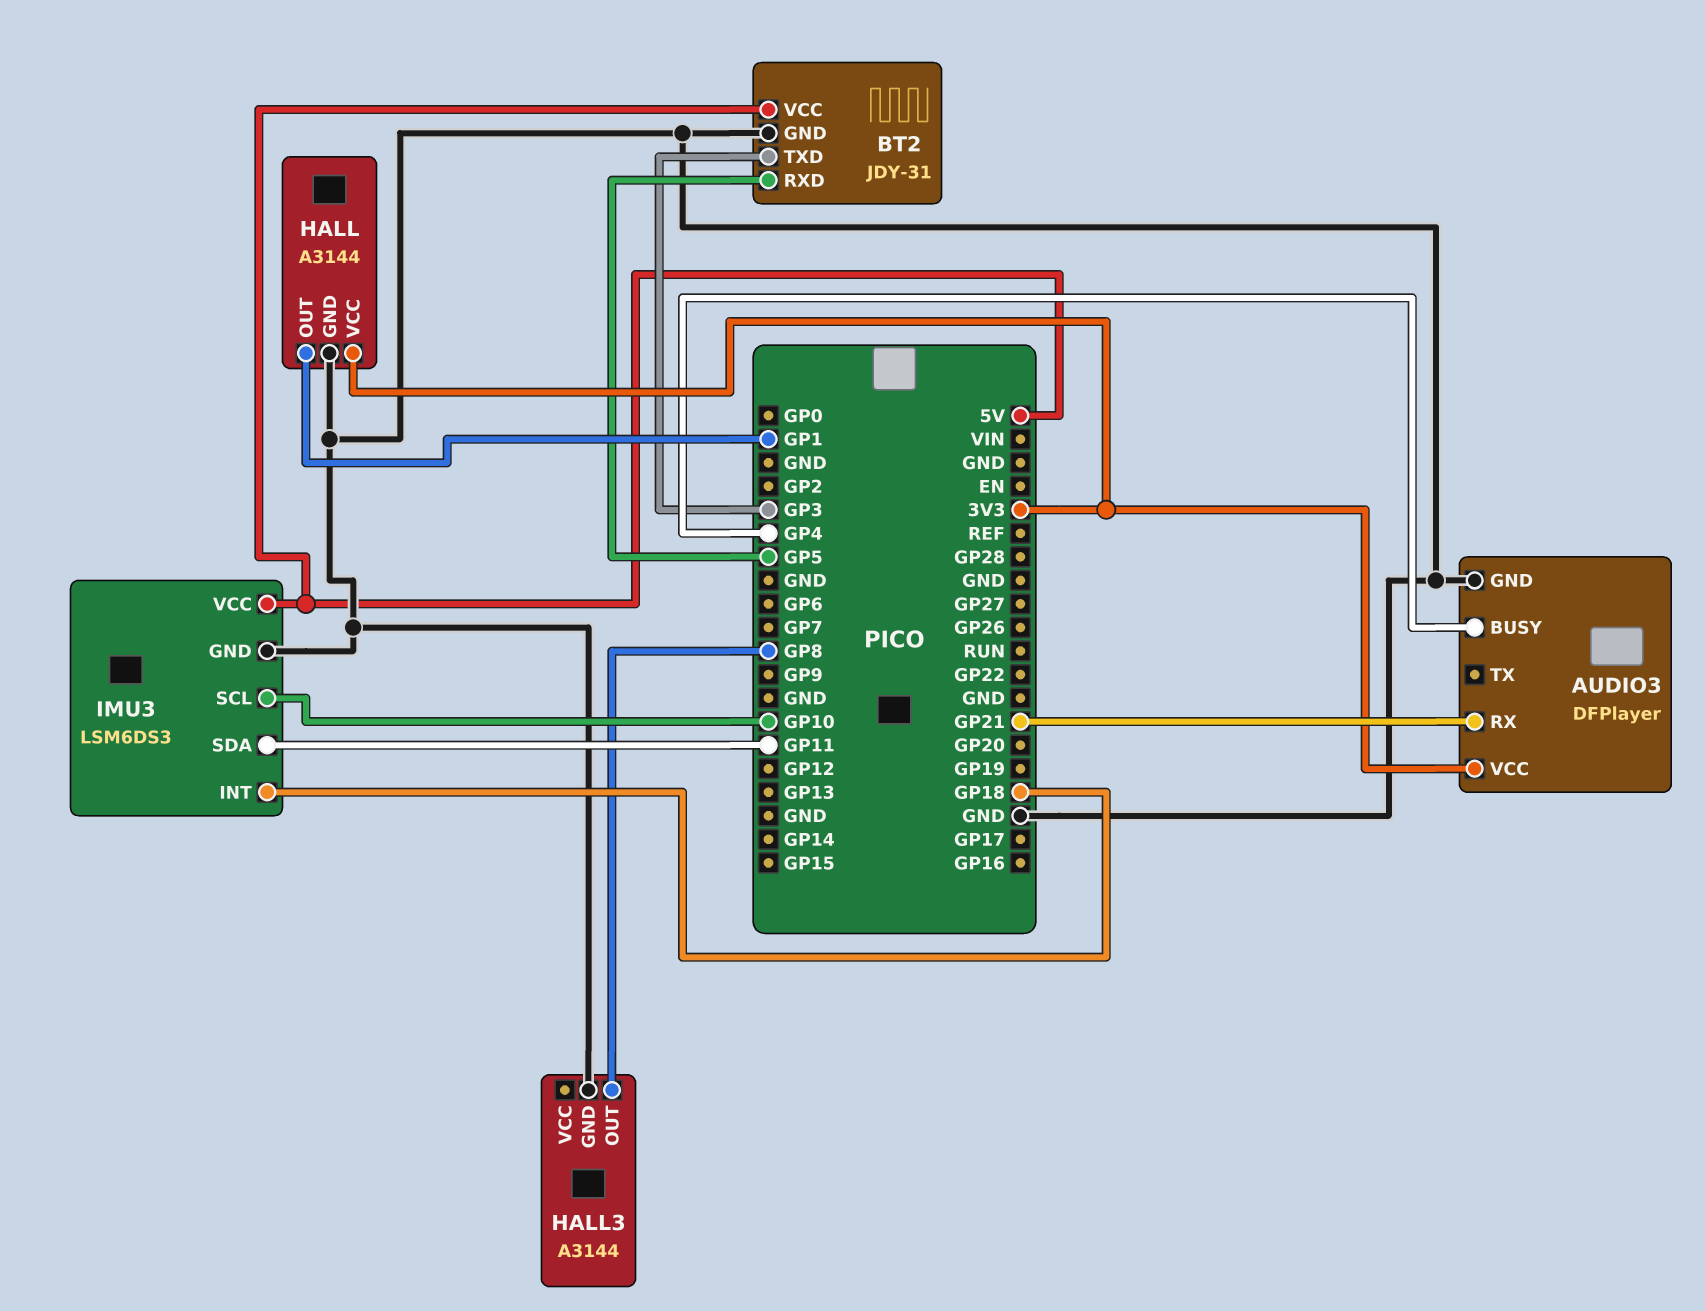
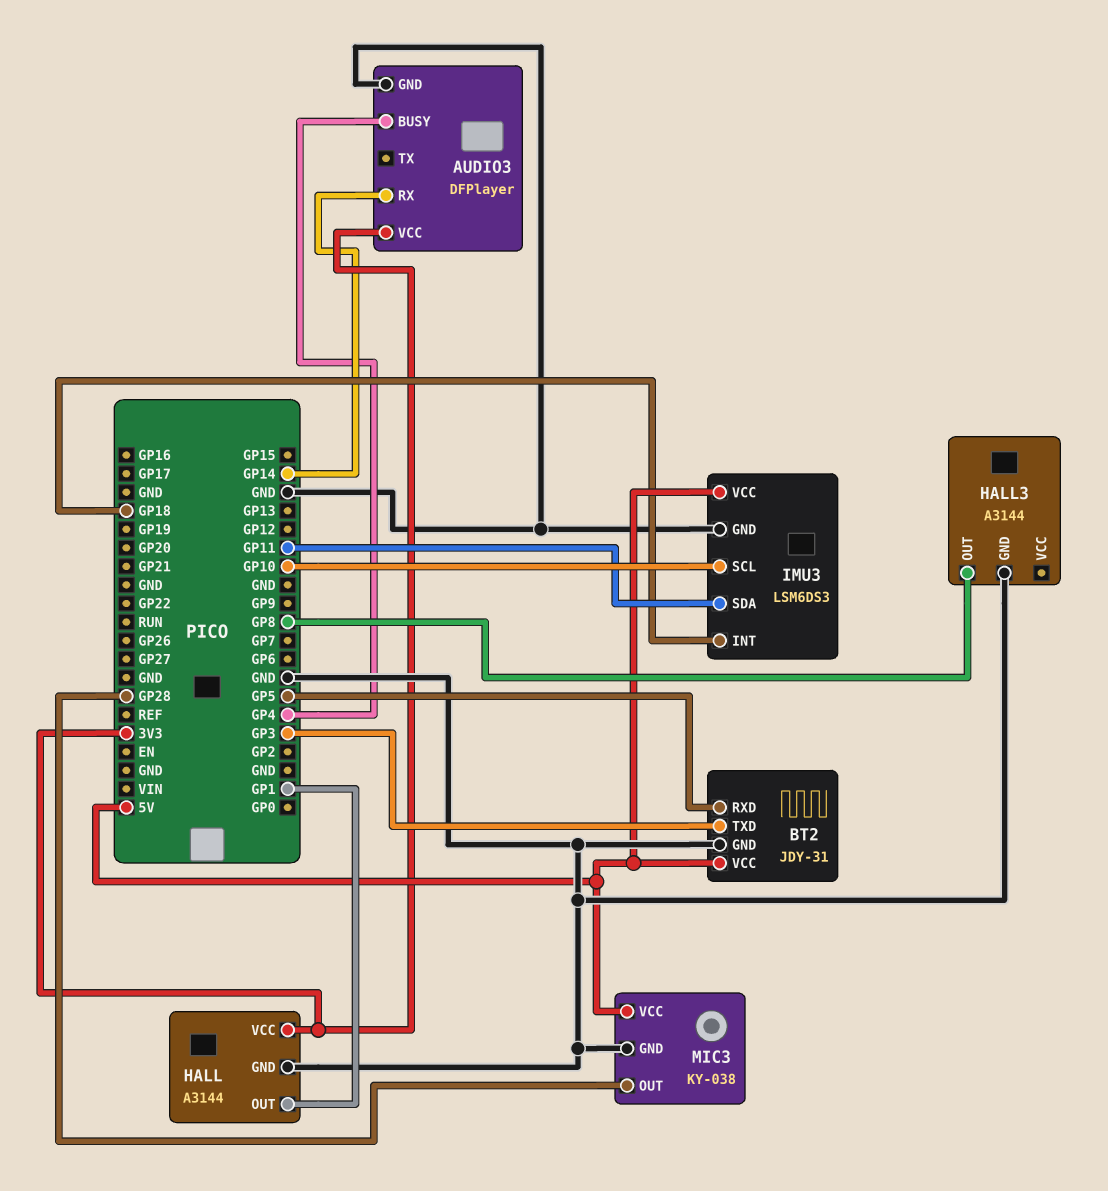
AUDIO3 pin RX: GP21 -> GP14
MIC3: none -> KY-038
MIC3 pin GND: none -> GND
MIC3 pin OUT: none -> GP28
MIC3 pin VCC: none -> 5V

